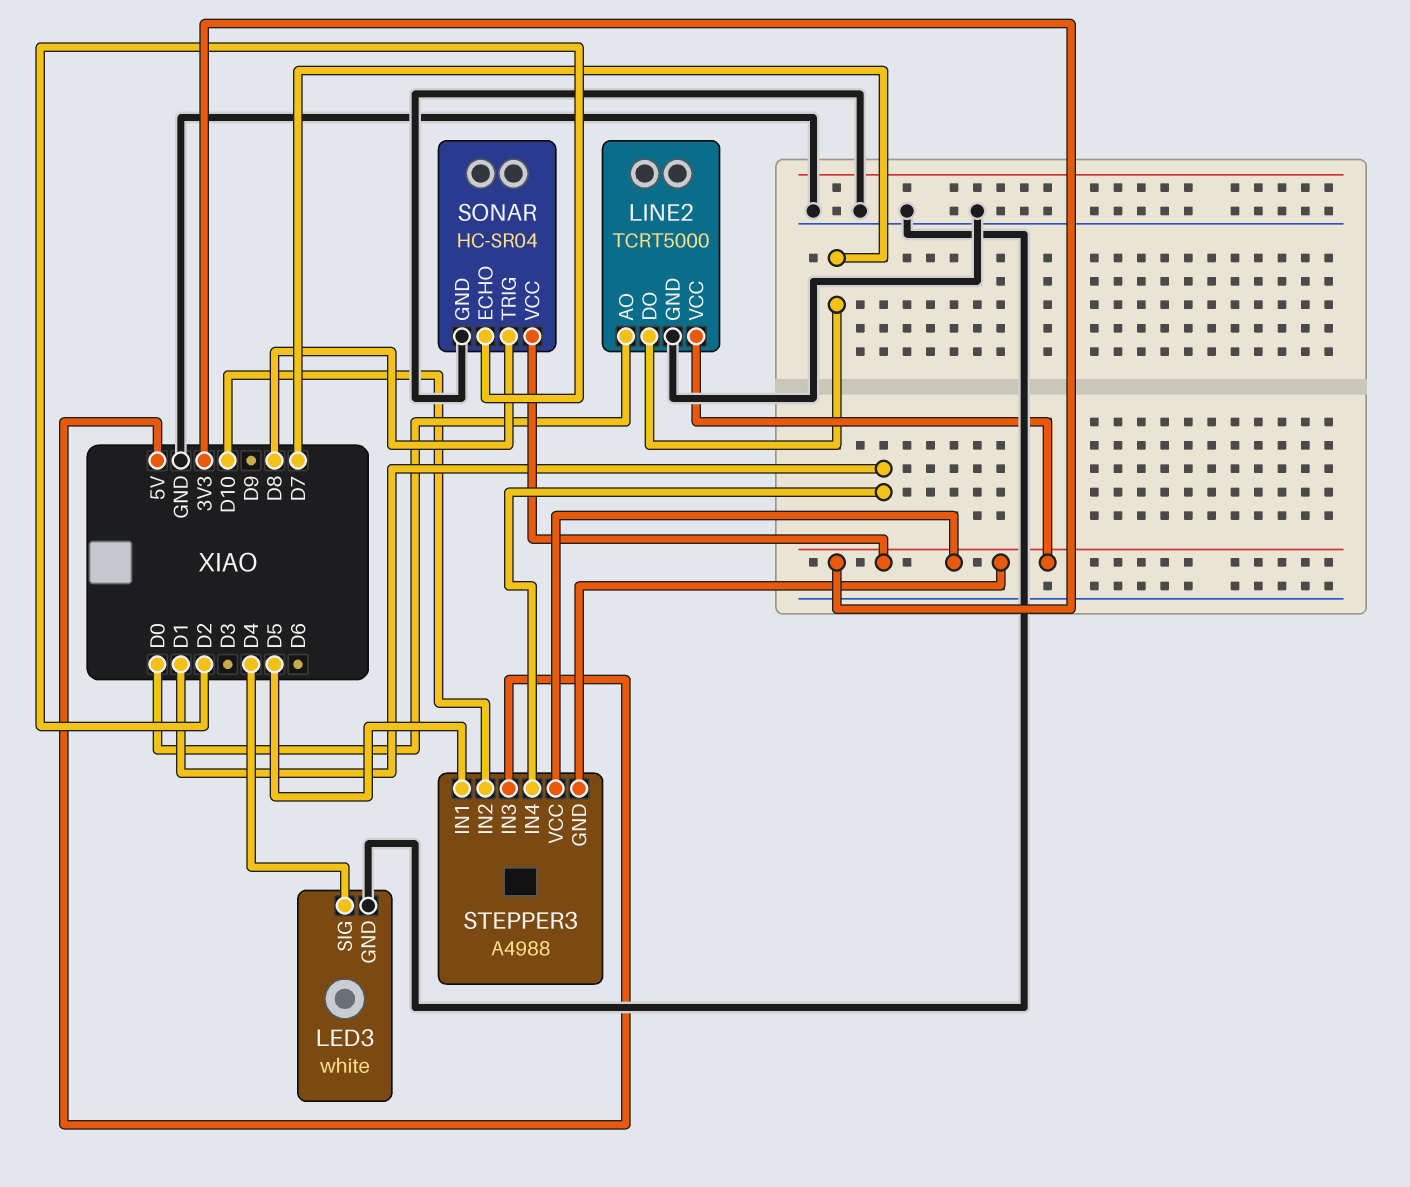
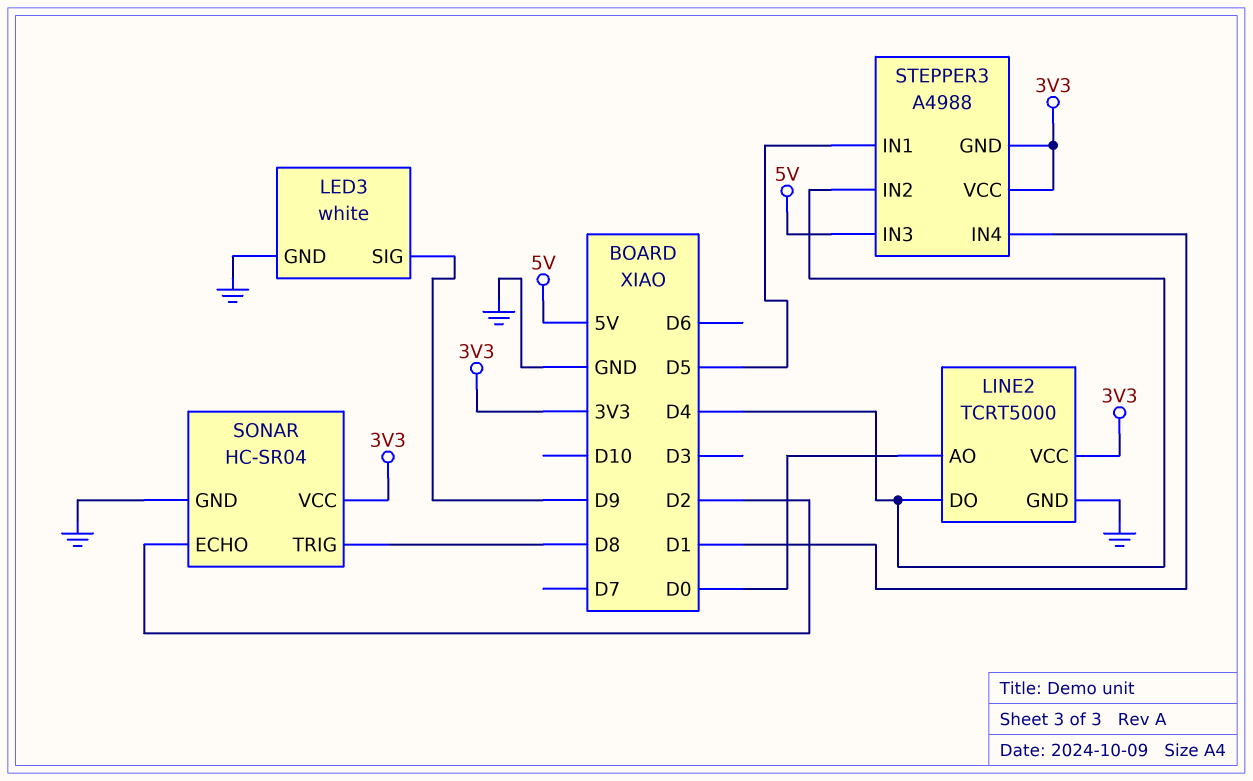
LED3 pin SIG: D4 -> D9
LINE2 pin DO: D7 -> D4
STEPPER3 pin IN2: D10 -> D4

